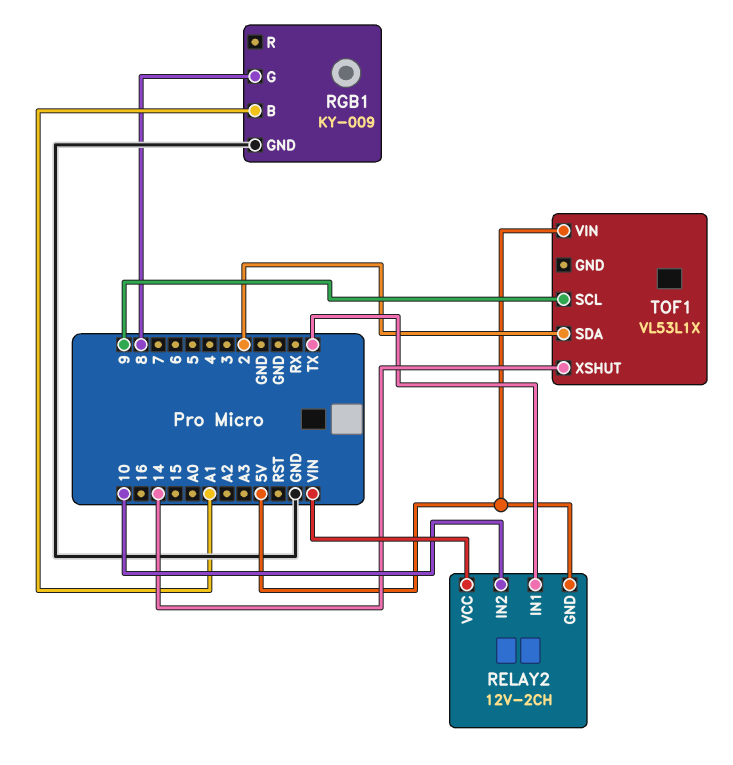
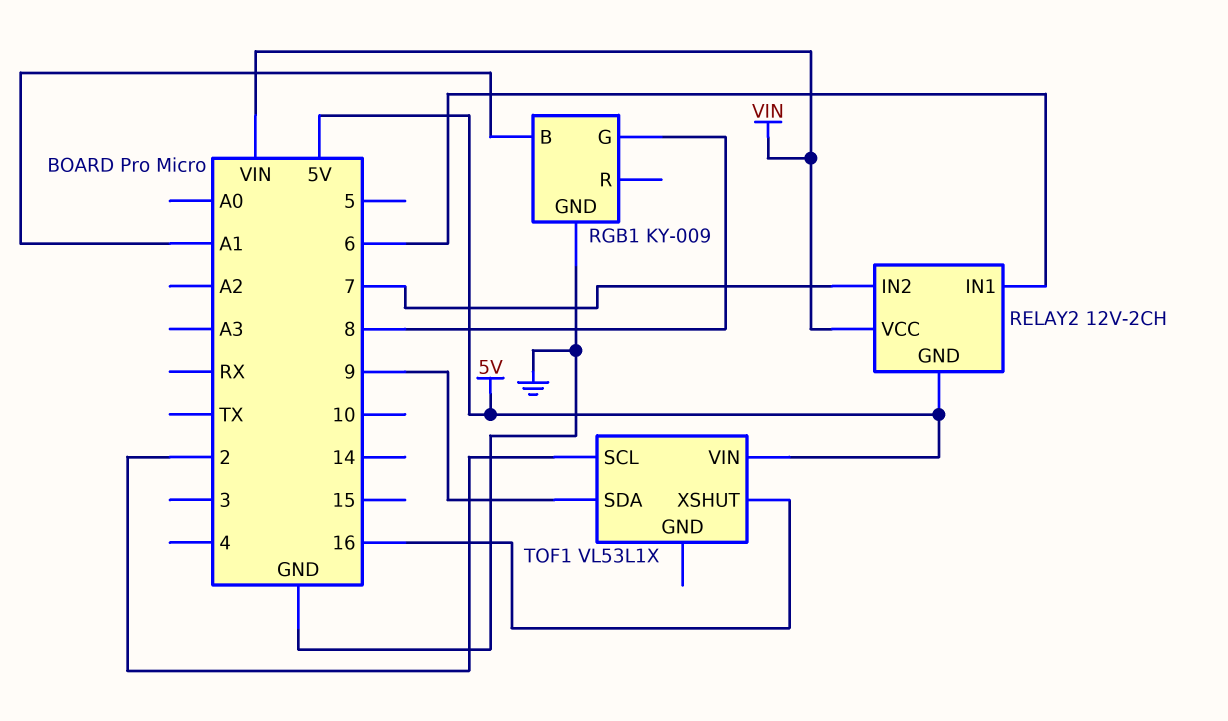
RELAY2 pin IN1: TX -> 6
RELAY2 pin IN2: 10 -> 7
TOF1 pin SCL: 9 -> 2
TOF1 pin SDA: 2 -> 9
TOF1 pin XSHUT: 14 -> 16

